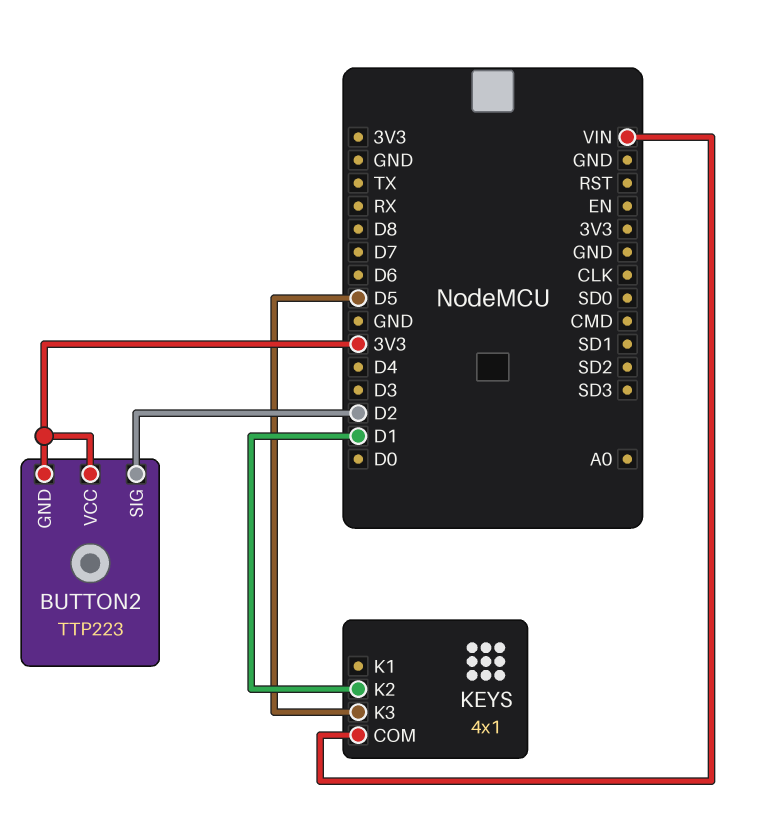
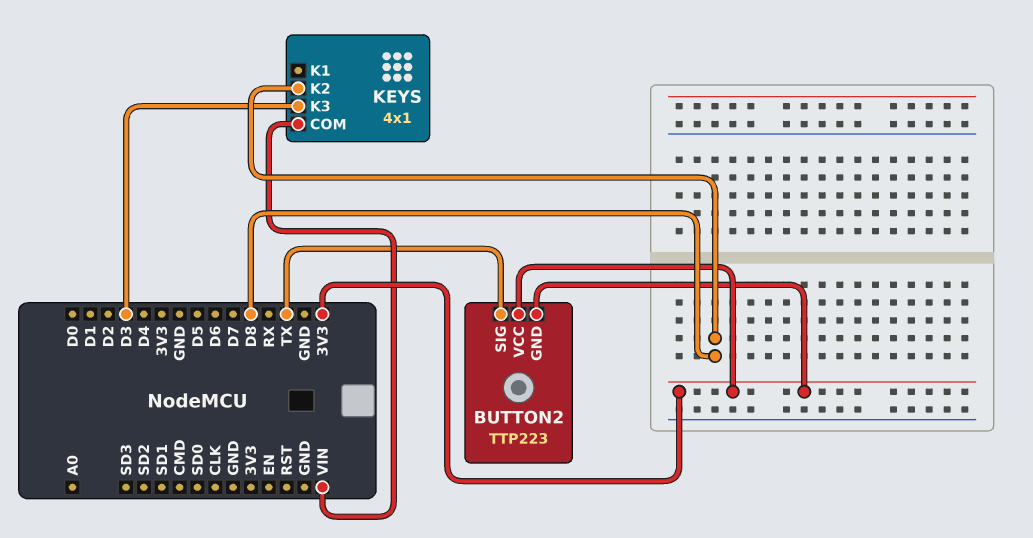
BUTTON2 pin SIG: D2 -> TX
KEYS pin K2: D1 -> D8
KEYS pin K3: D5 -> D3

